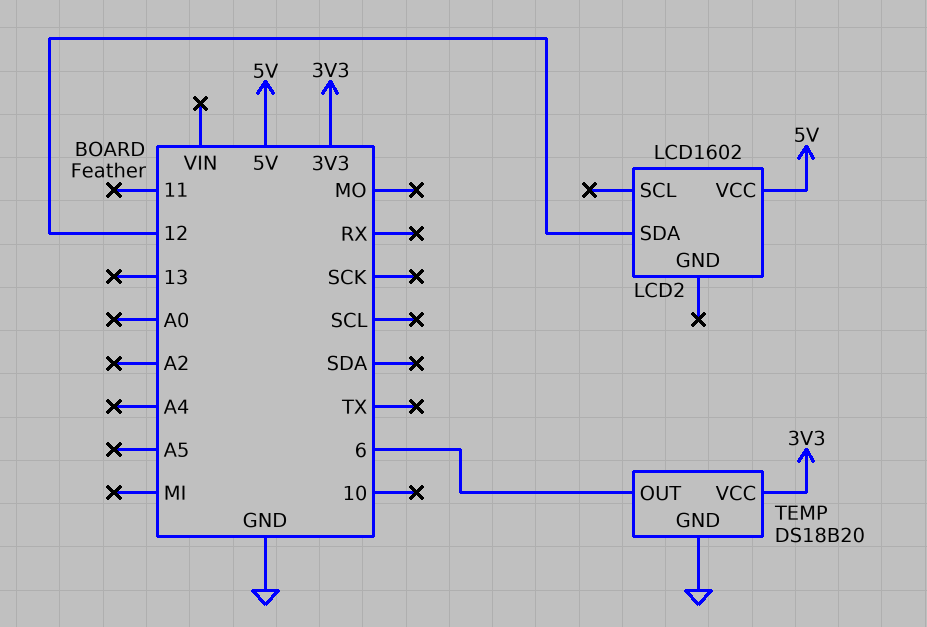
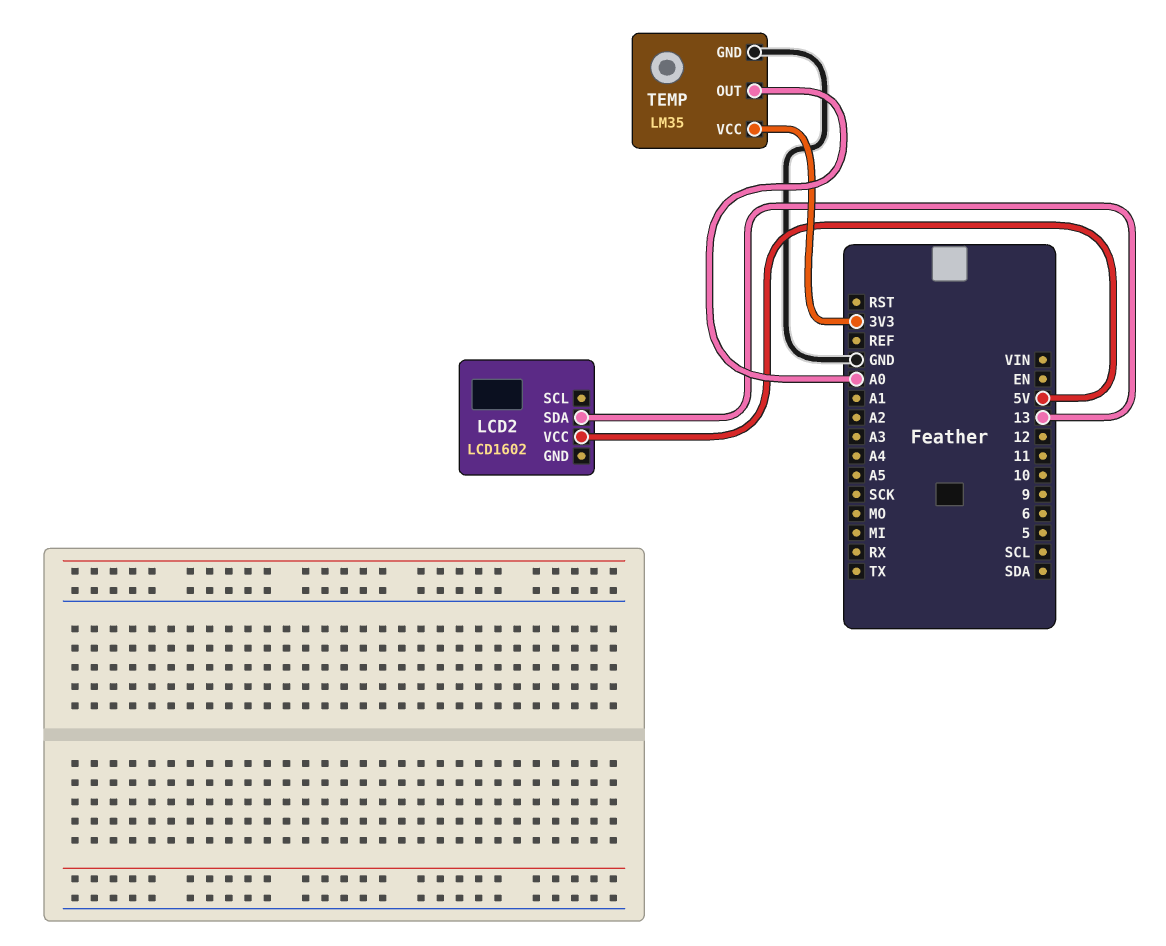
LCD2 pin SDA: 12 -> 13
TEMP: DS18B20 -> LM35
TEMP pin OUT: 6 -> A0

